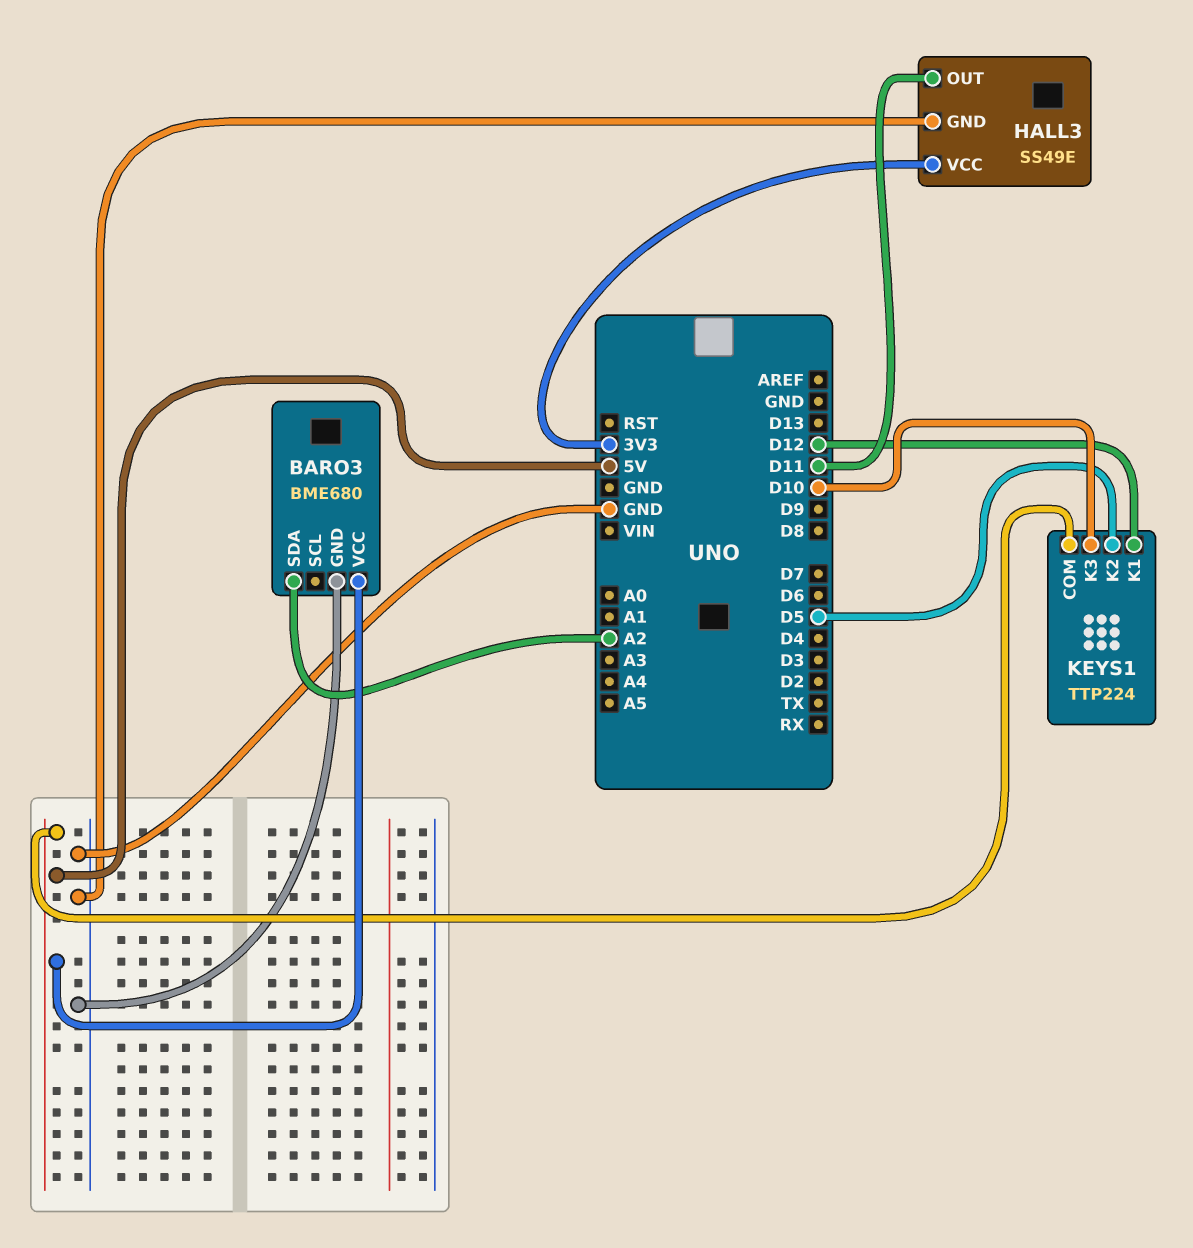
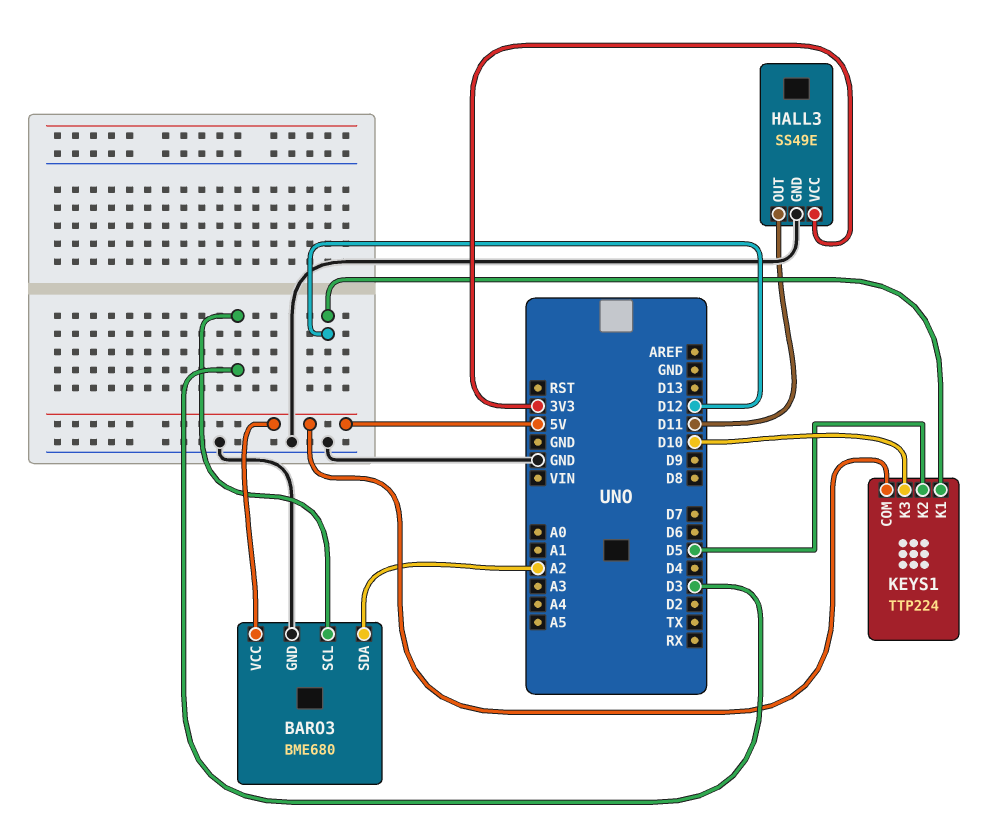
BARO3 pin SCL: none -> D3

